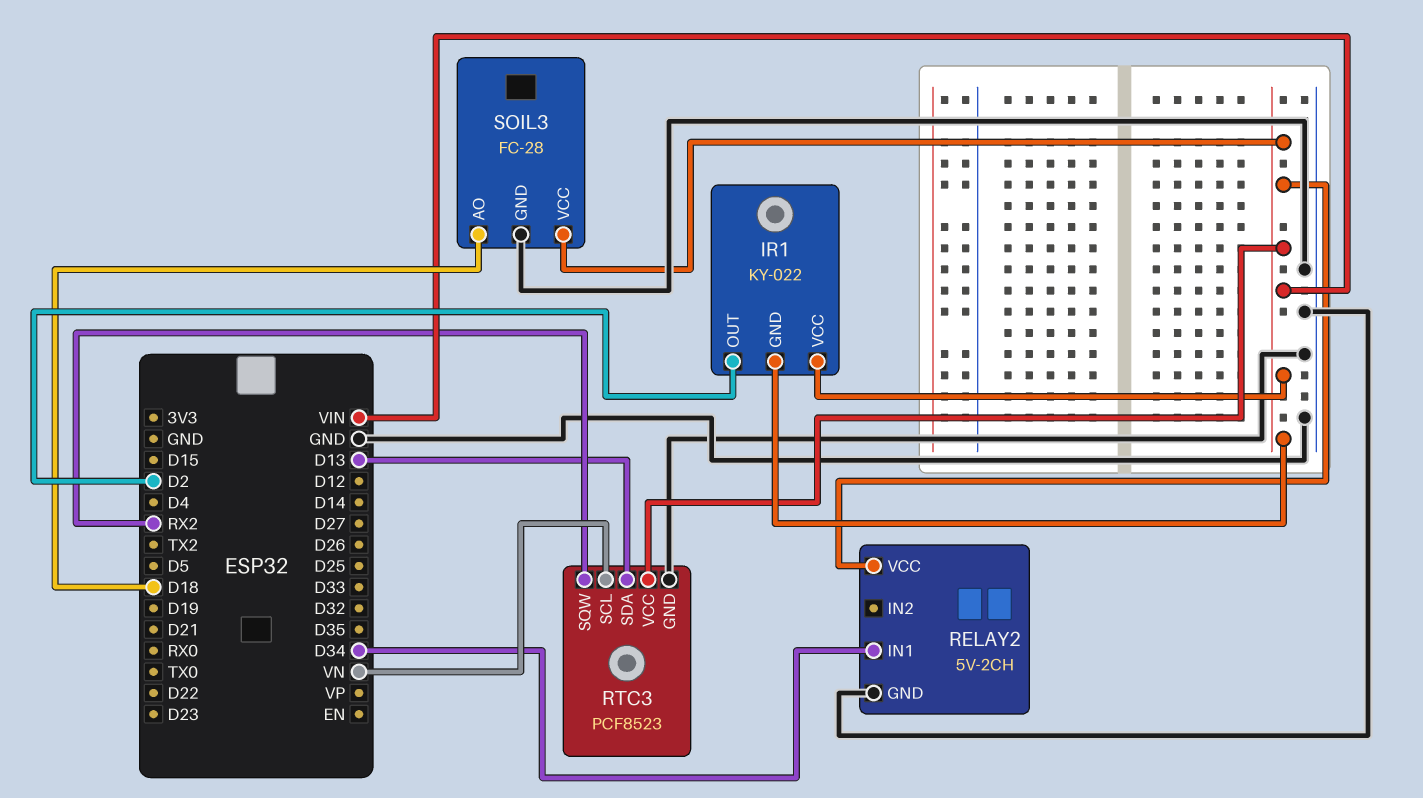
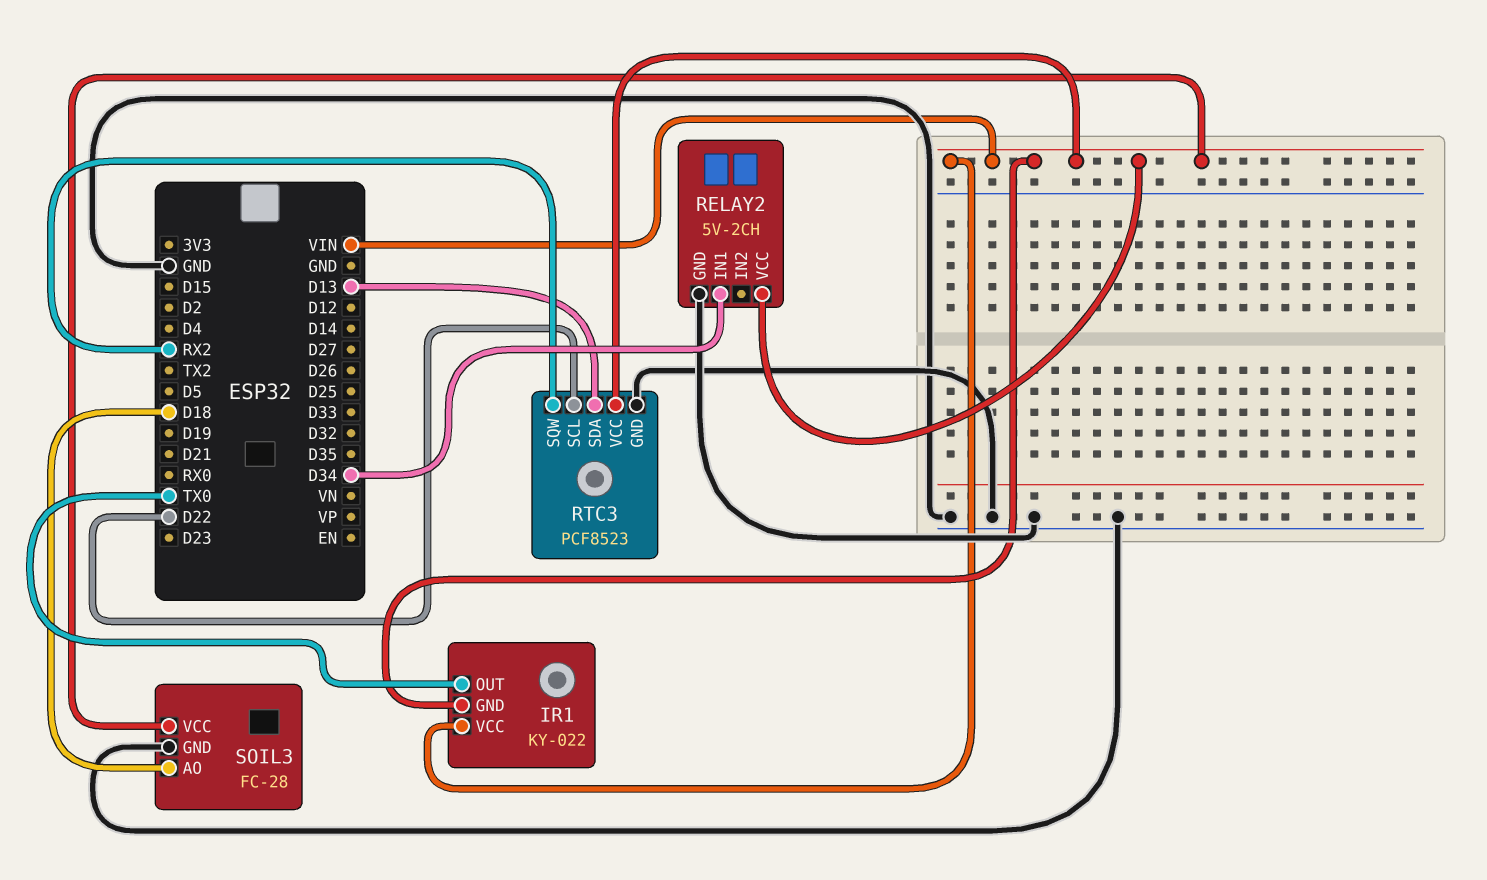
IR1 pin OUT: D2 -> TX0
RTC3 pin SCL: VN -> D22

